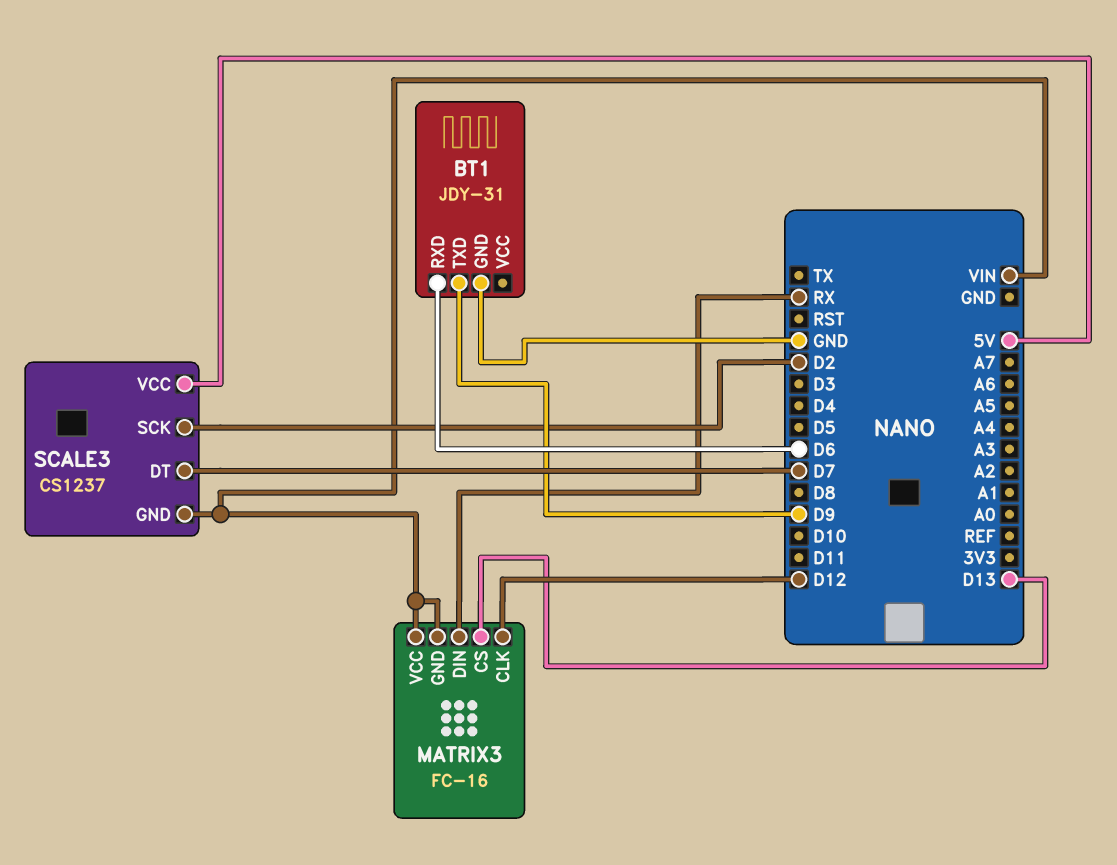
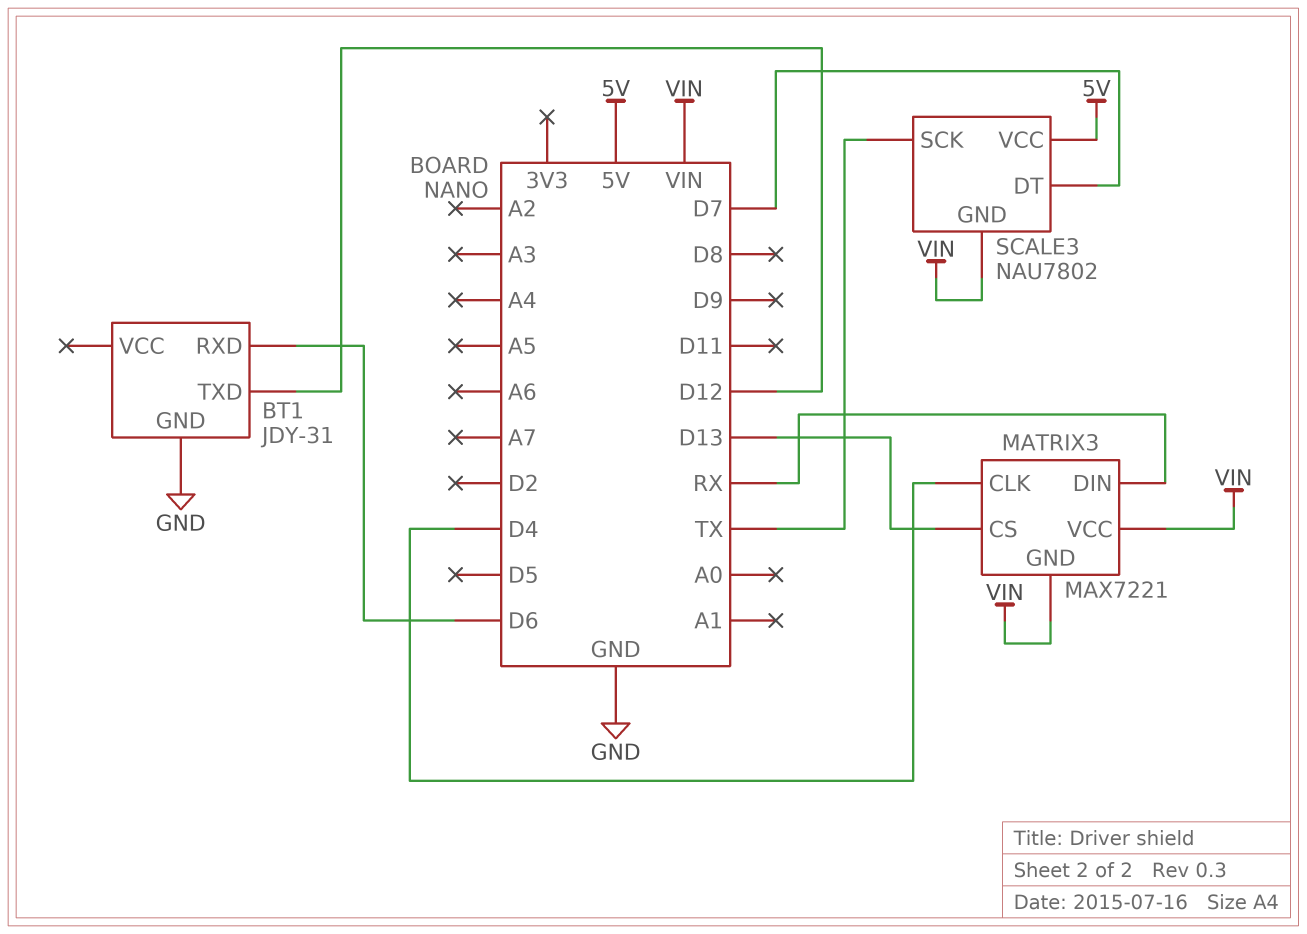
BT1 pin TXD: D9 -> D12
MATRIX3: FC-16 -> MAX7221
MATRIX3 pin CLK: D12 -> D4
SCALE3: CS1237 -> NAU7802
SCALE3 pin SCK: D2 -> TX

